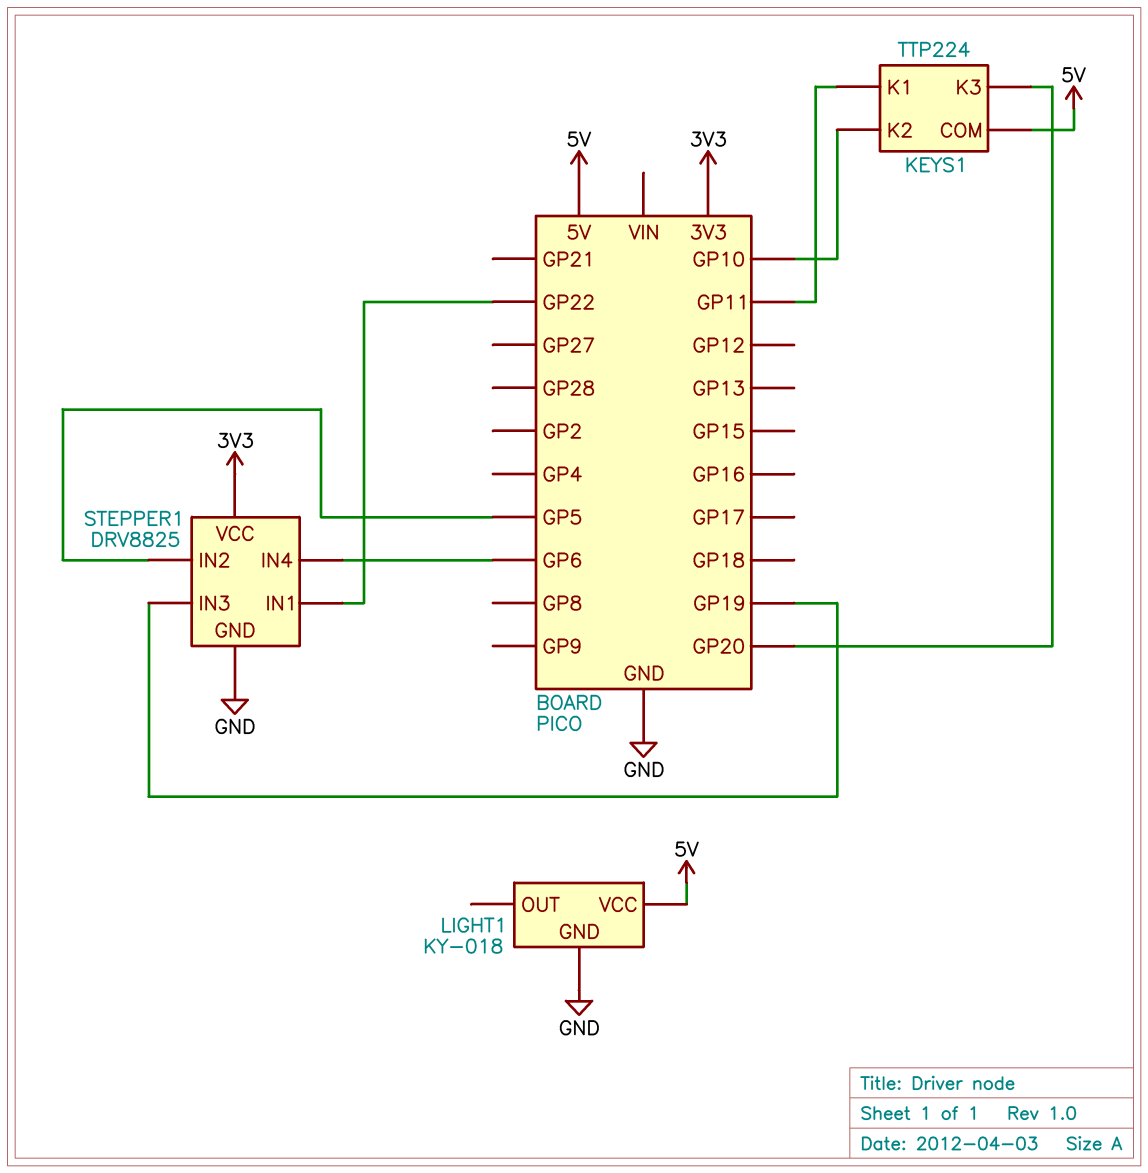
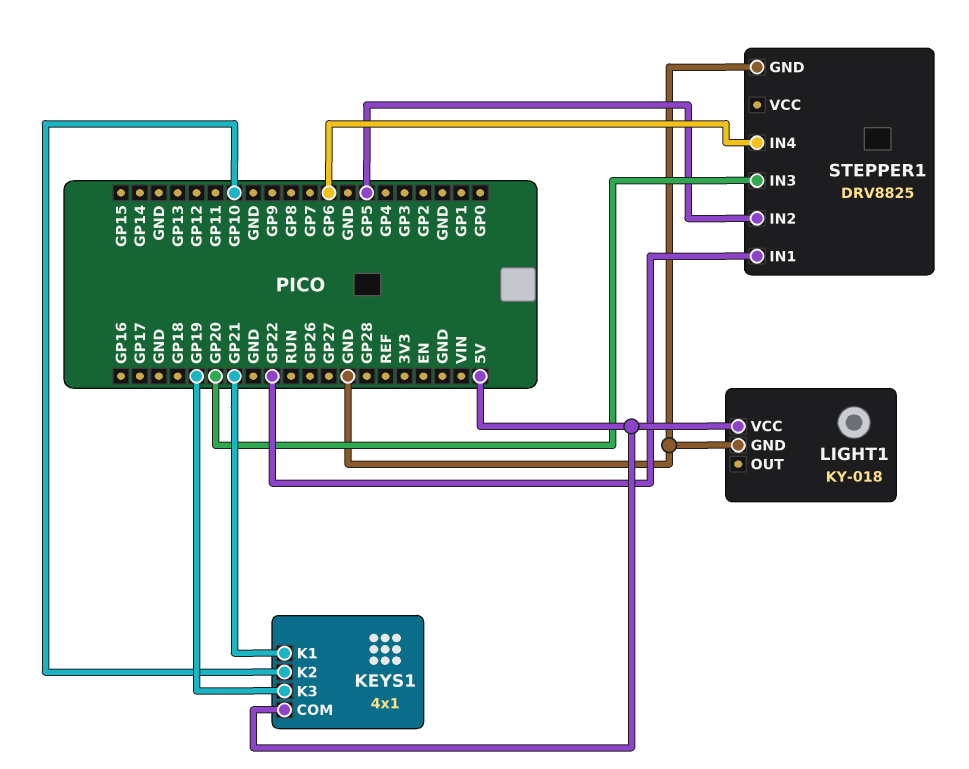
KEYS1: TTP224 -> 4x1
KEYS1 pin K1: GP11 -> GP21
KEYS1 pin K3: GP20 -> GP19
STEPPER1 pin IN3: GP19 -> GP20
STEPPER1 pin VCC: 3V3 -> none

